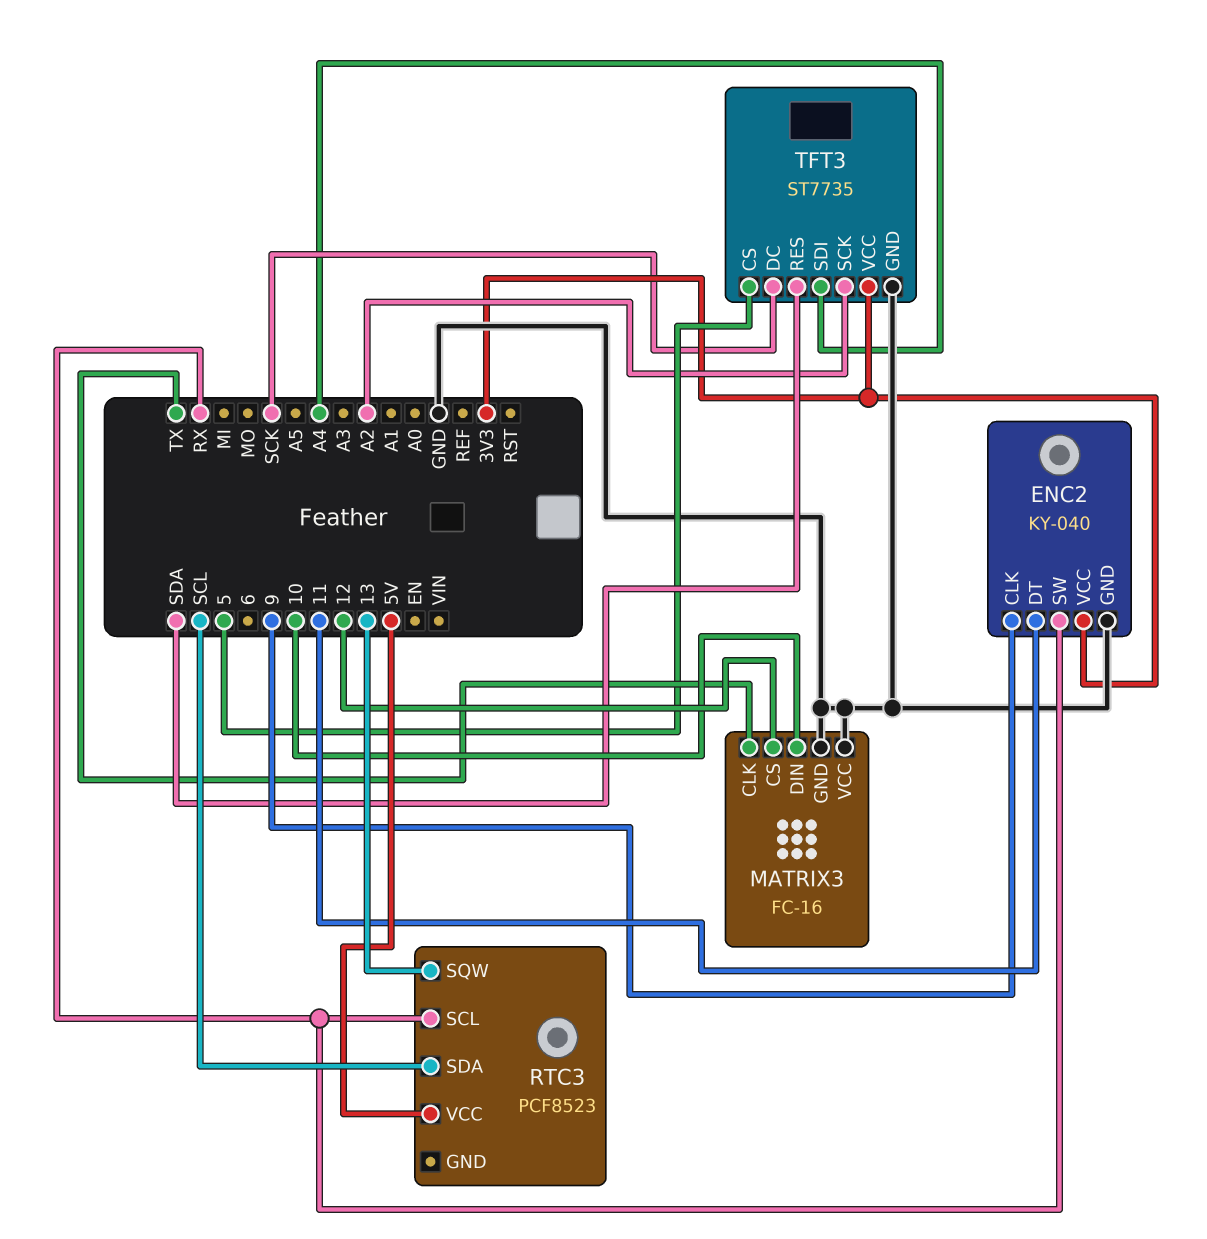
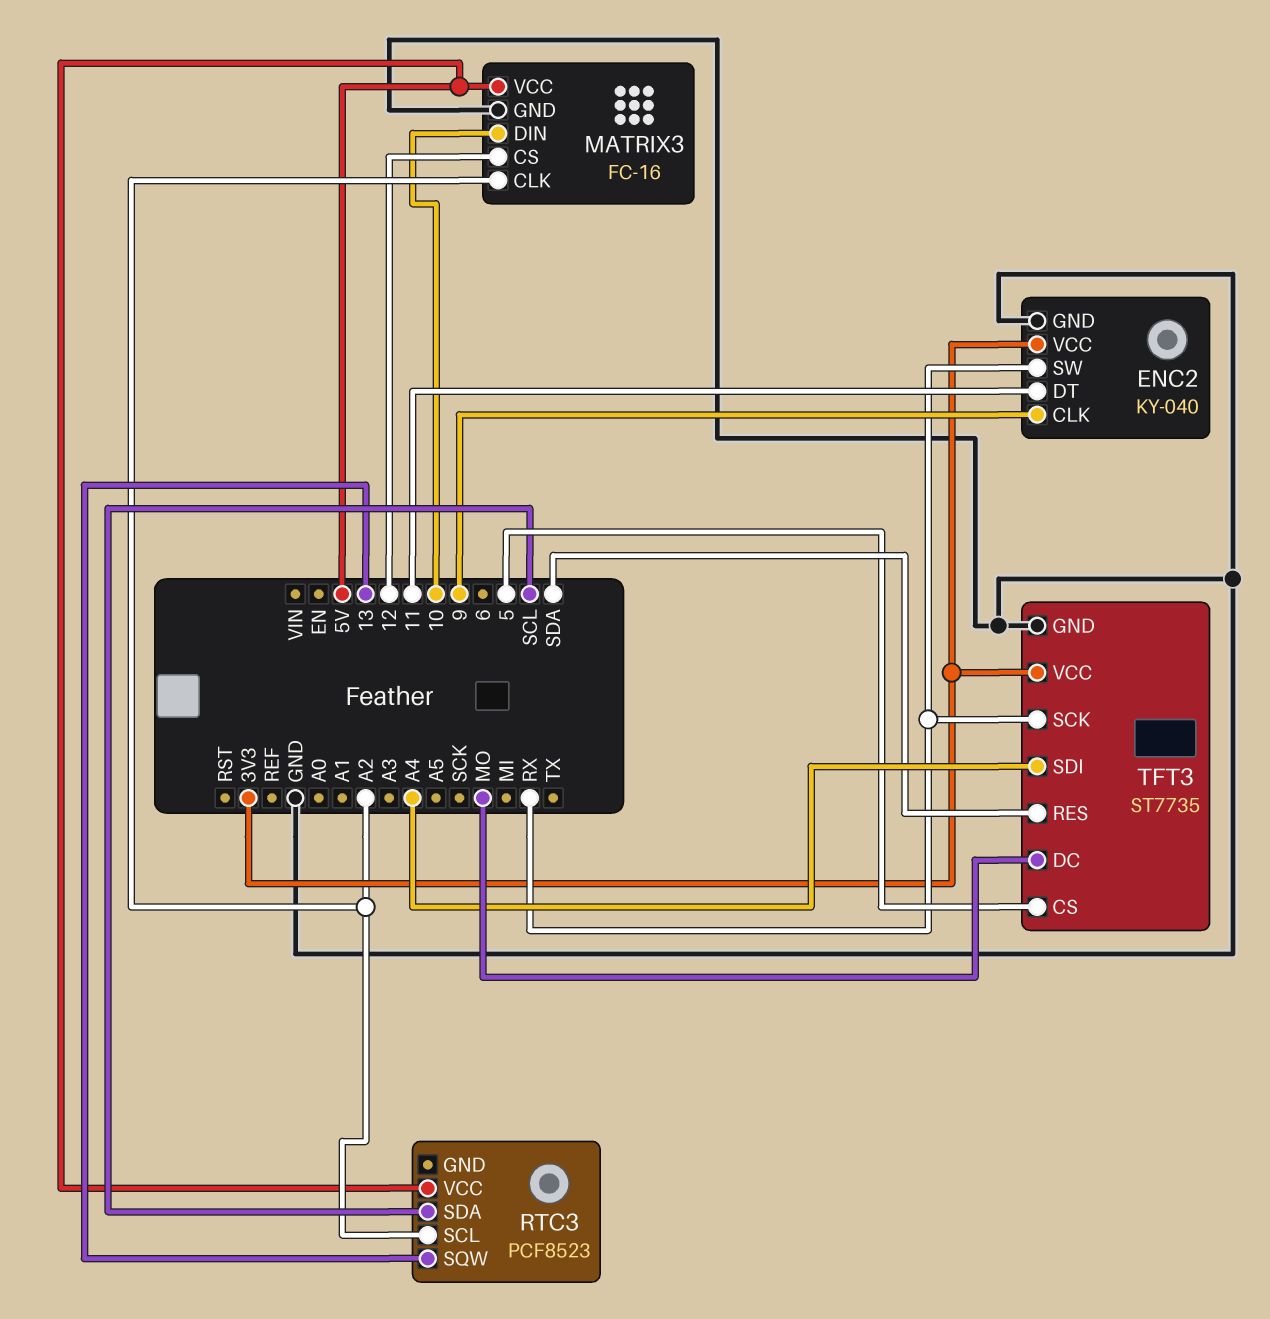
MATRIX3 pin CLK: TX -> A2
MATRIX3 pin VCC: GND -> 5V
RTC3 pin SCL: RX -> A2
TFT3 pin DC: SCK -> MO
TFT3 pin SCK: A2 -> RX

